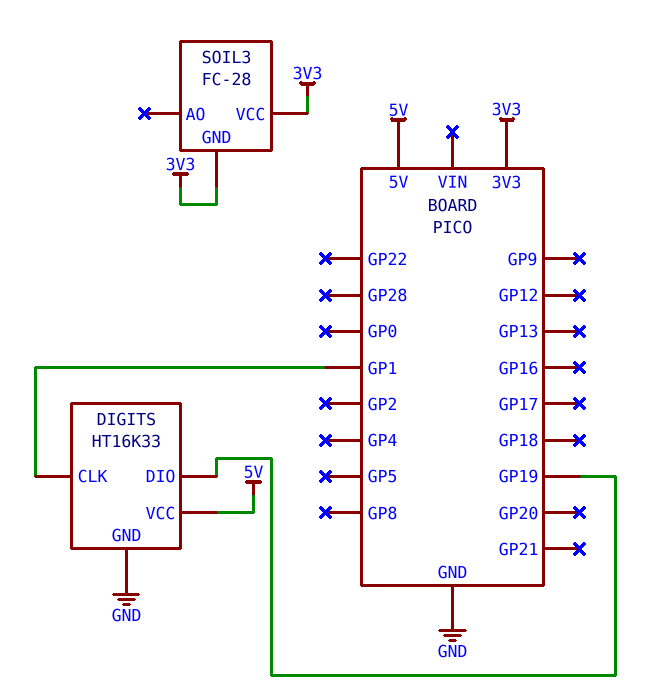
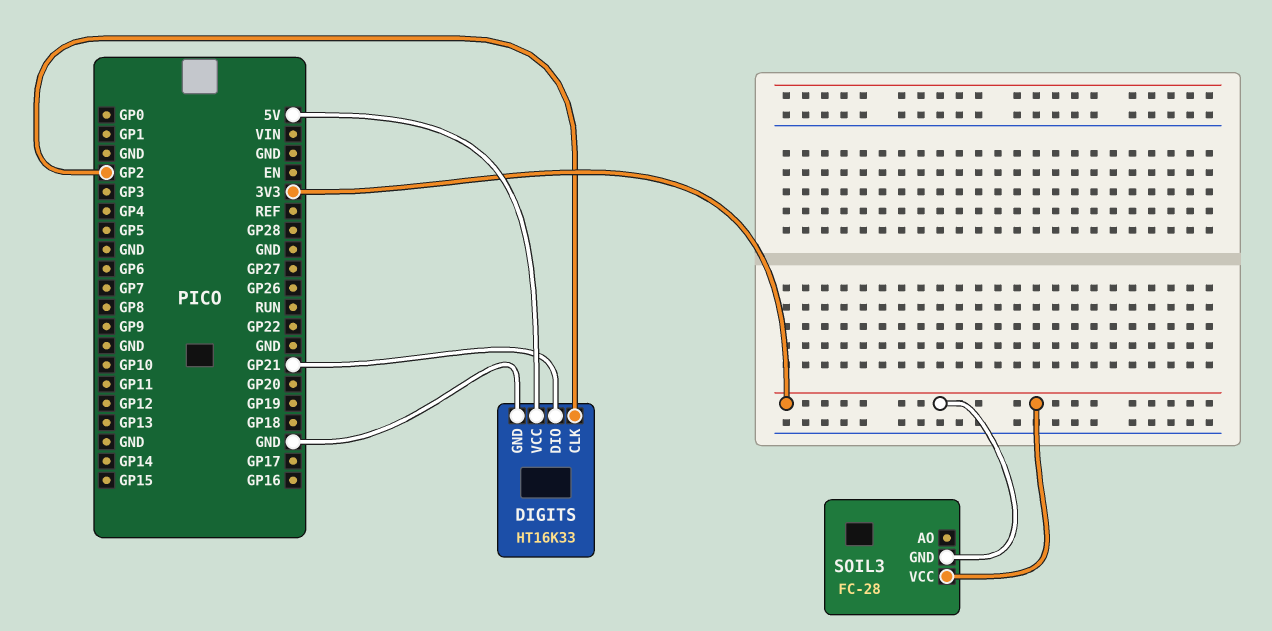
DIGITS pin CLK: GP1 -> GP2
DIGITS pin DIO: GP19 -> GP21

